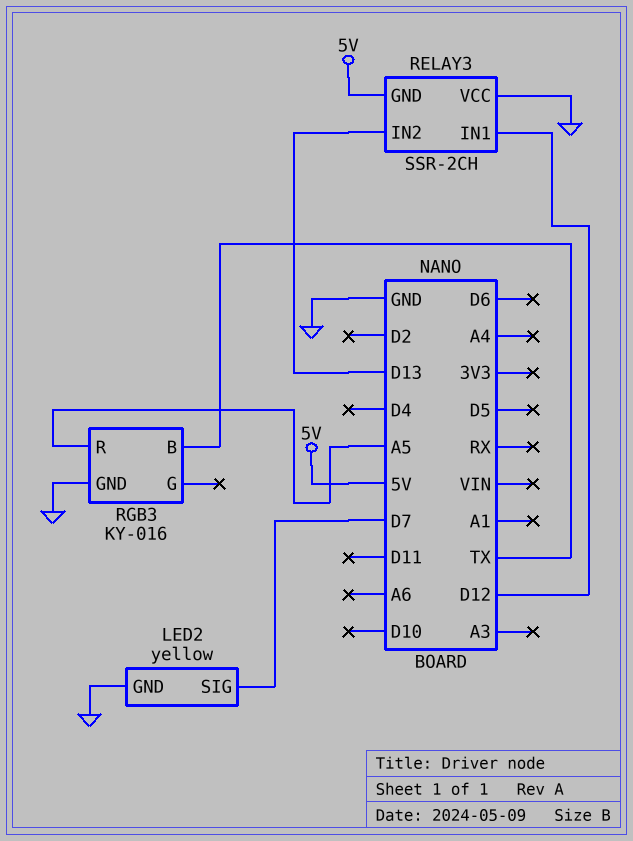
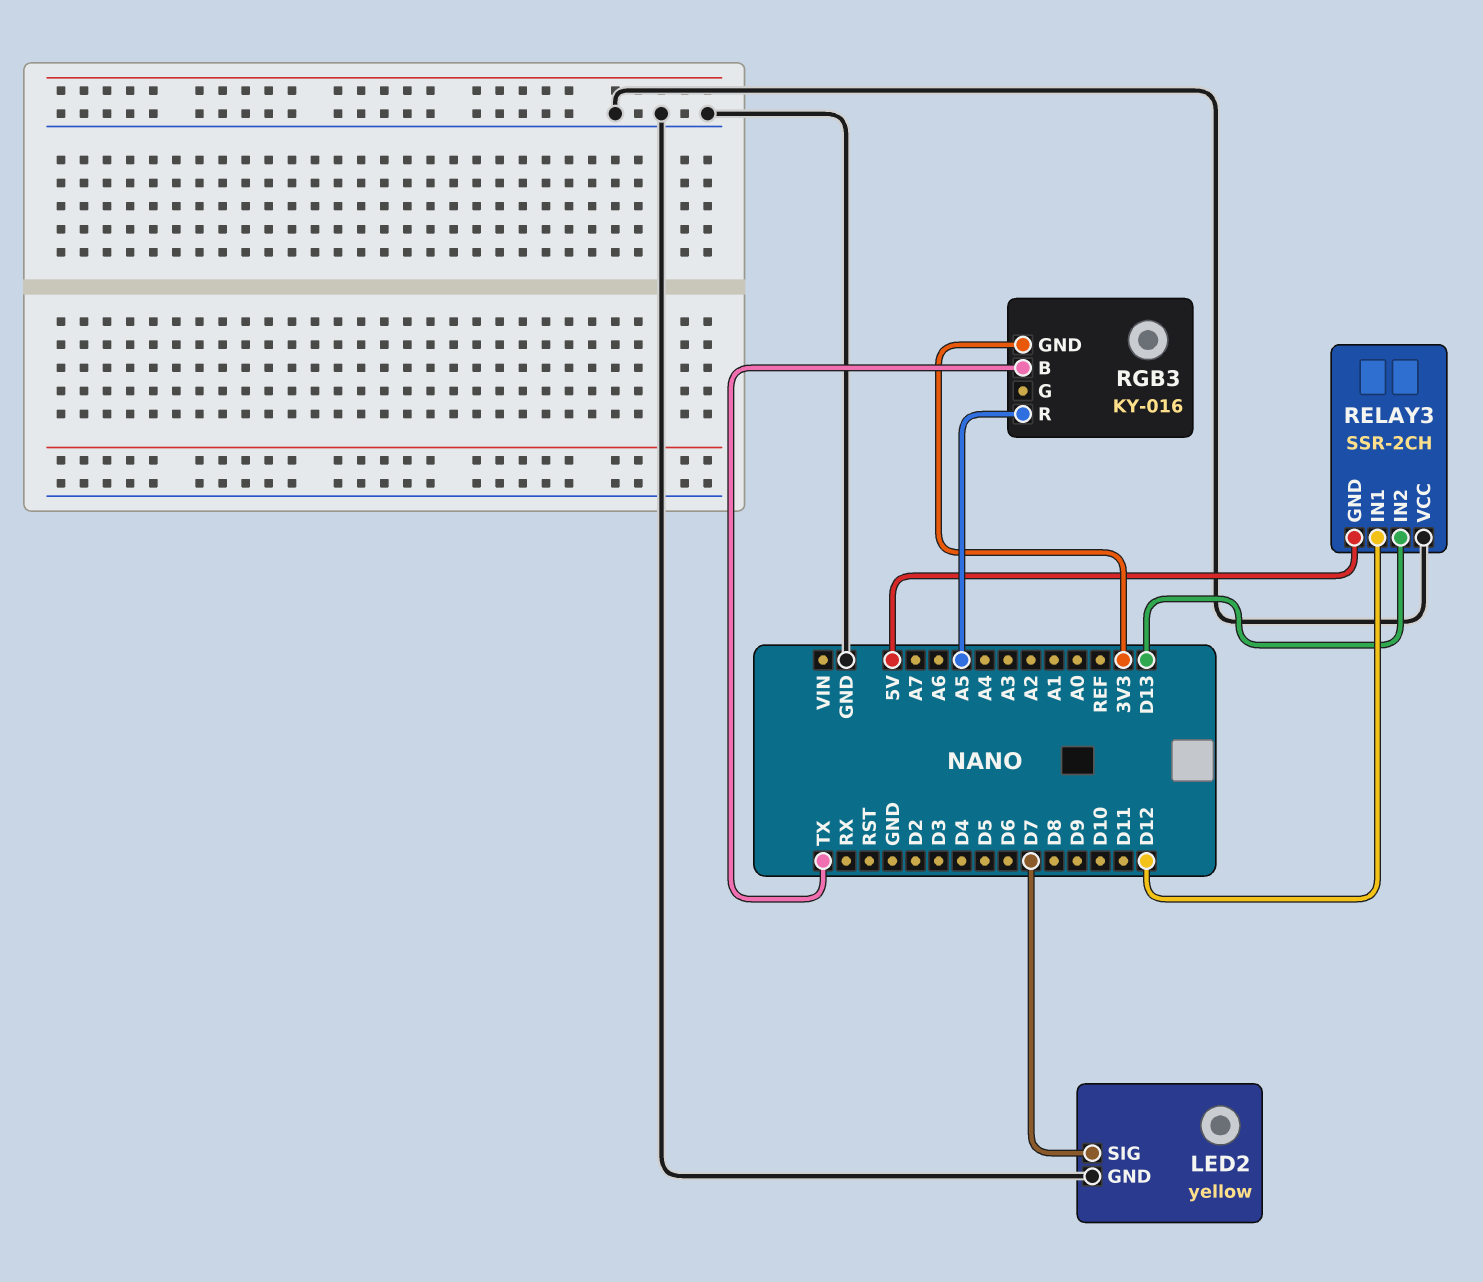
RGB3 pin GND: GND -> 3V3

